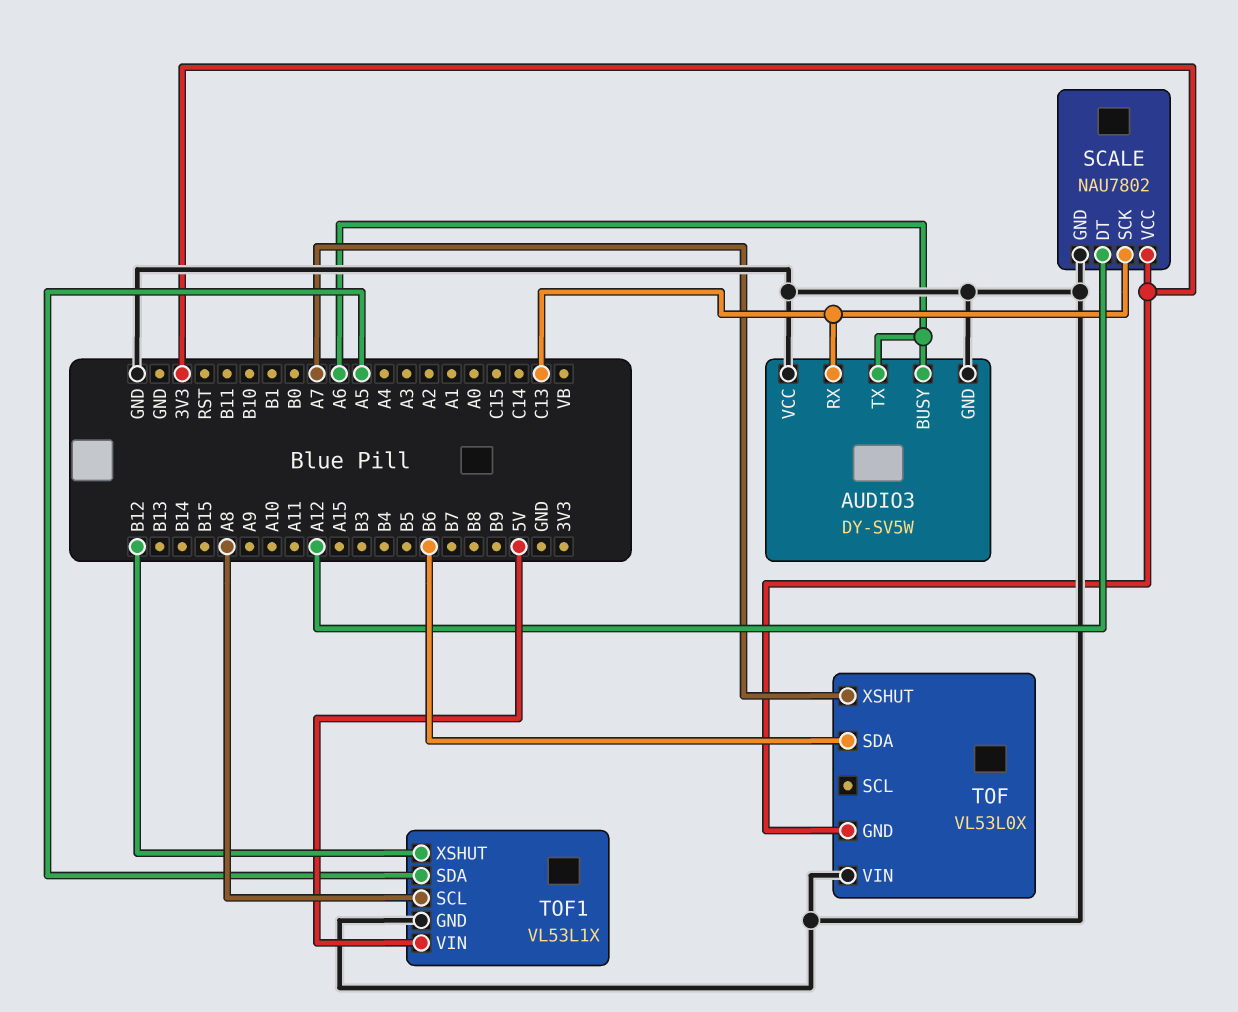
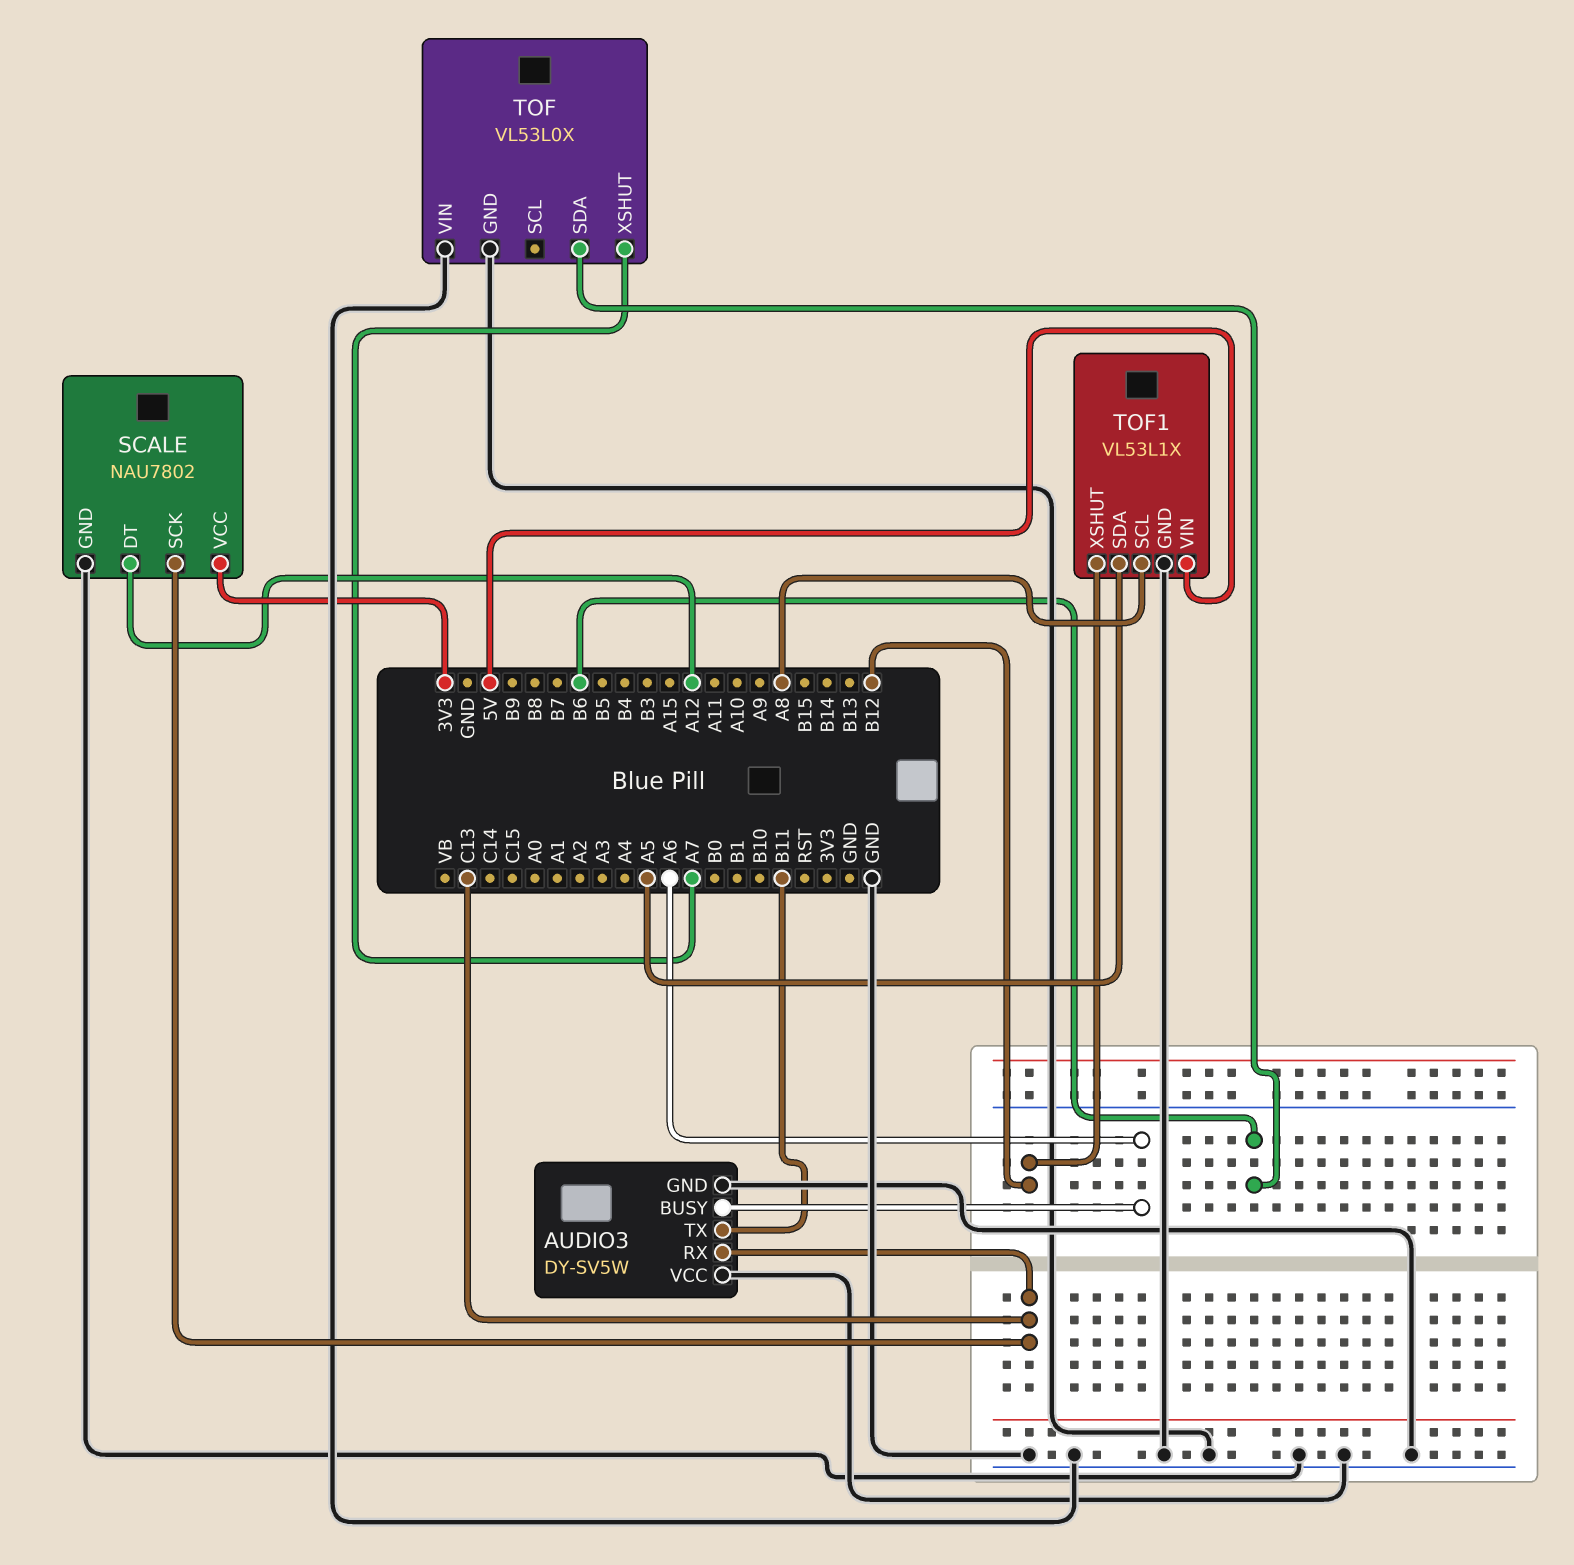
AUDIO3 pin TX: A6 -> B11
TOF pin GND: 3V3 -> GND

